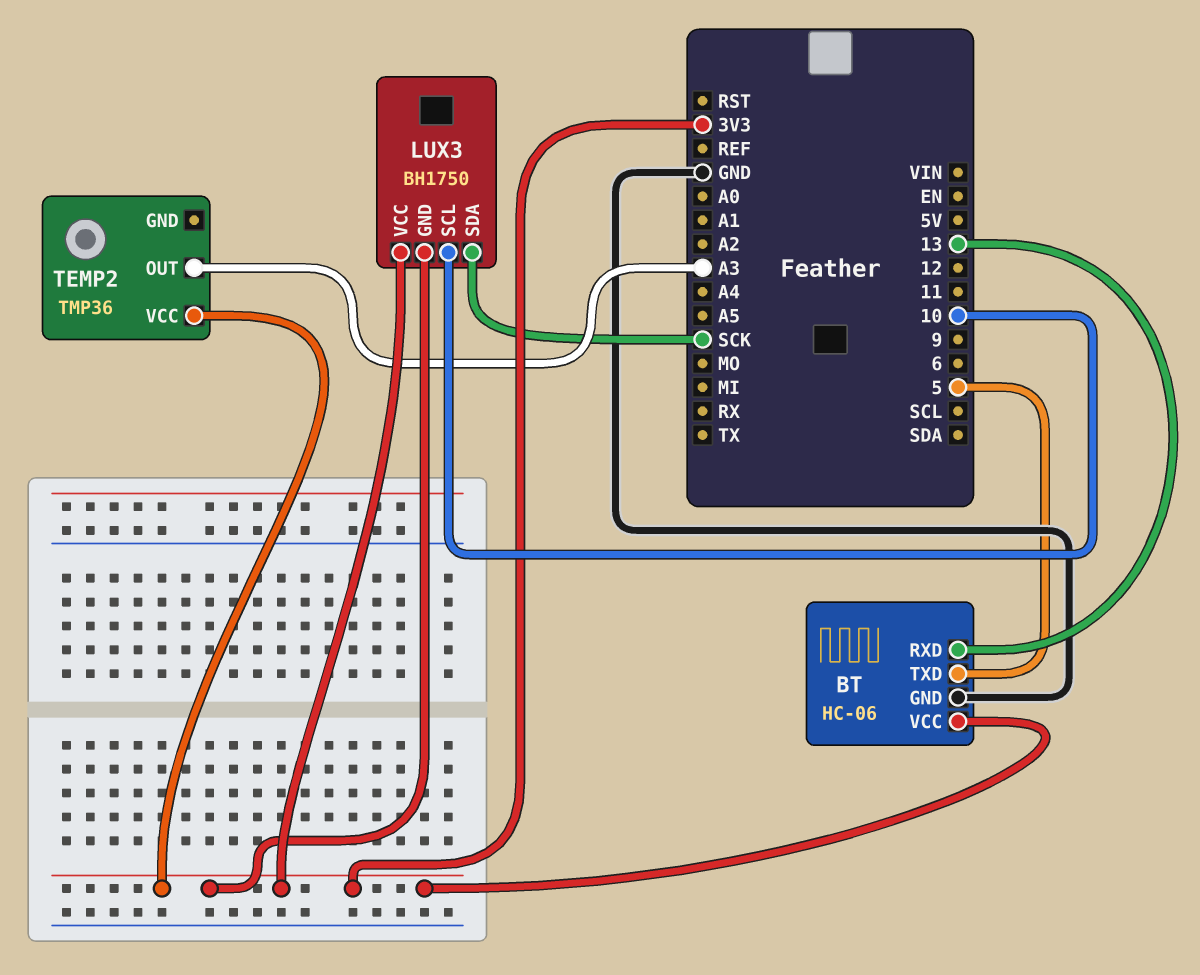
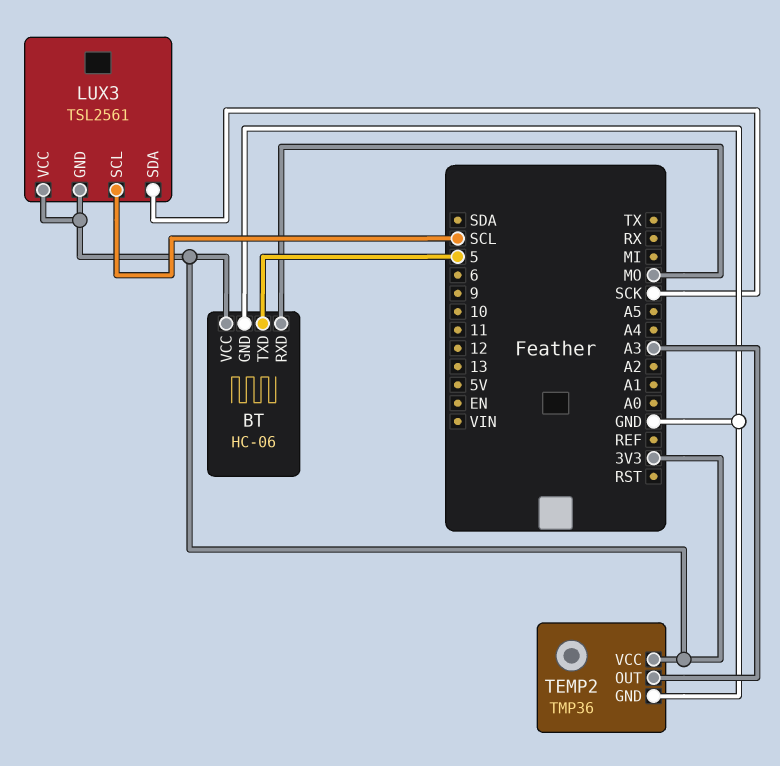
BT pin RXD: 13 -> MO
LUX3: BH1750 -> TSL2561
LUX3 pin SCL: 10 -> SCL
TEMP2 pin GND: none -> GND

